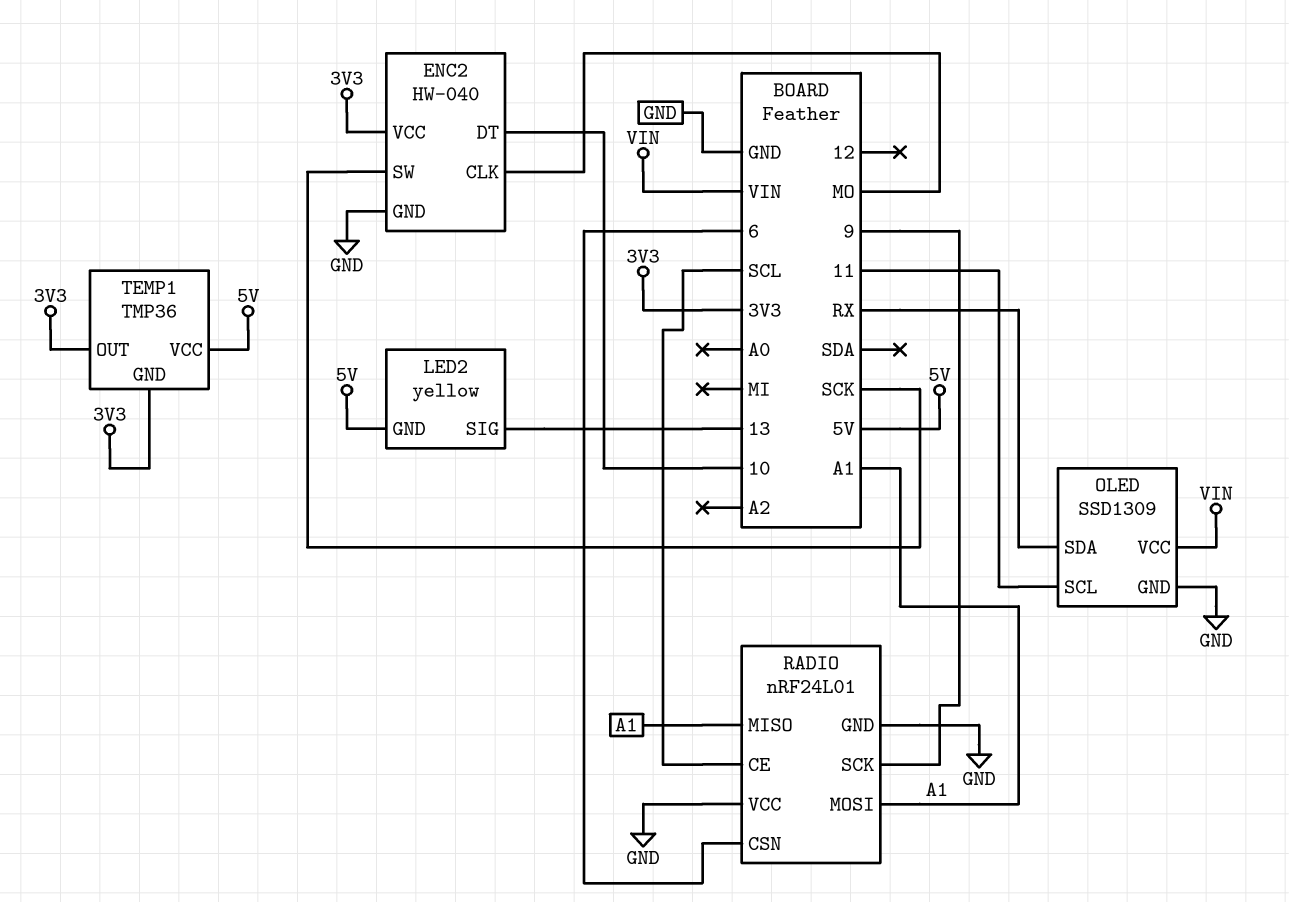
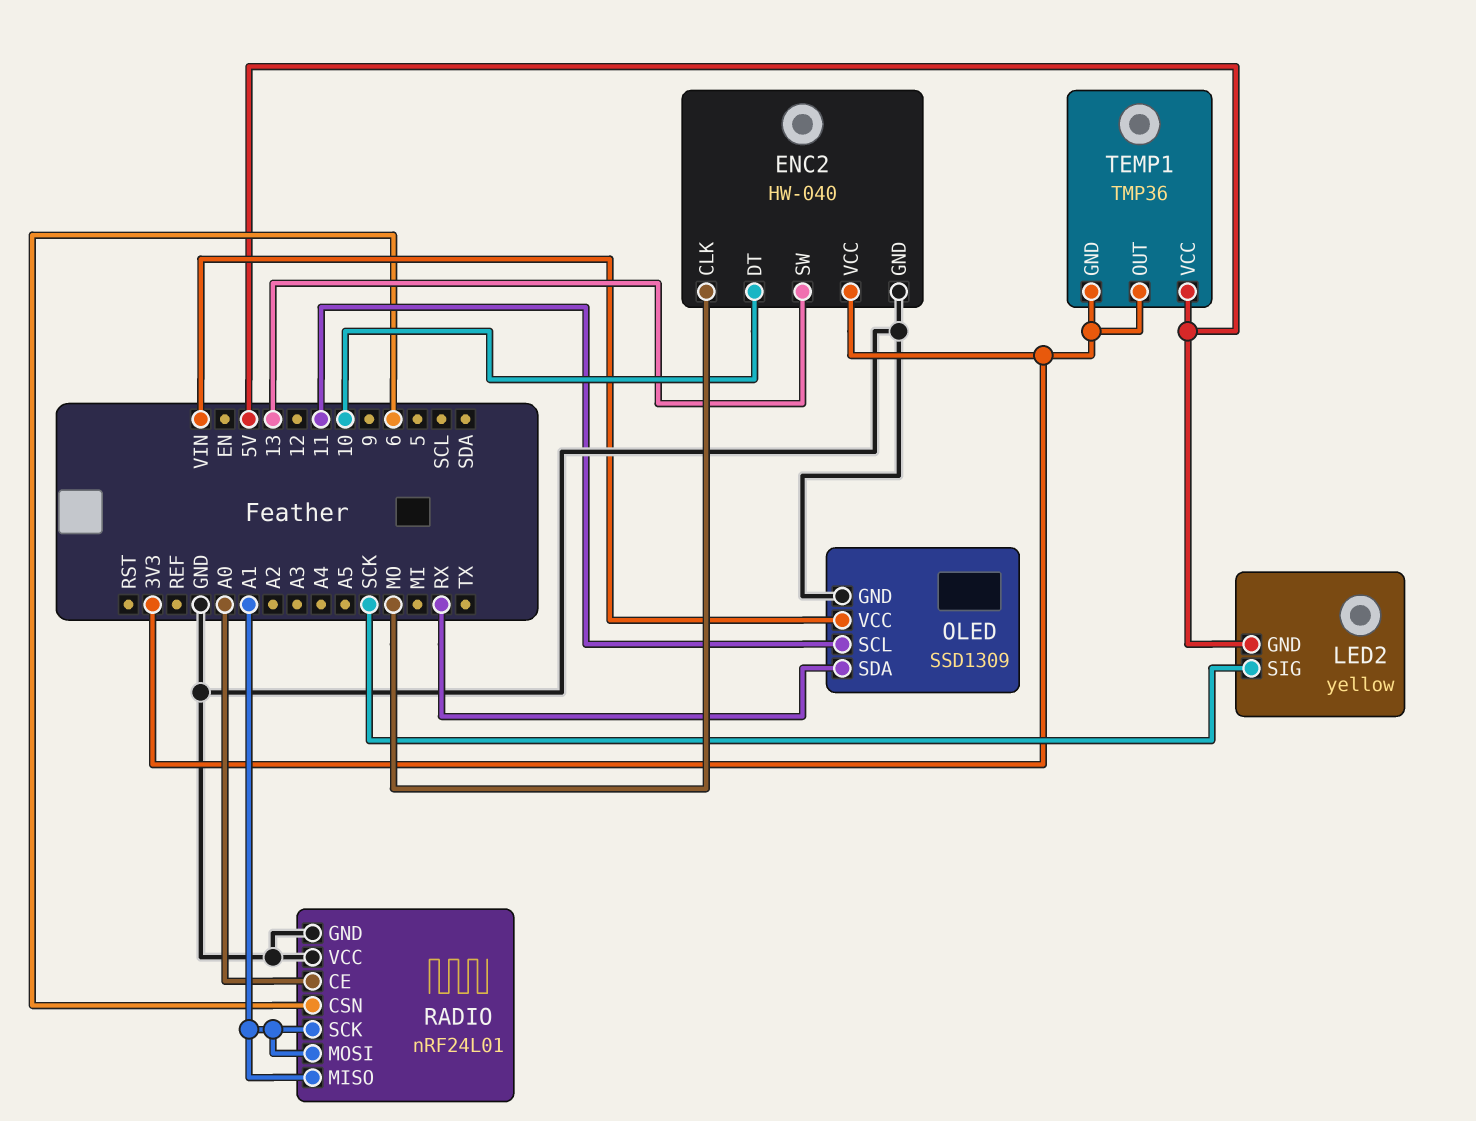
ENC2 pin SW: SCK -> 13
LED2 pin SIG: 13 -> SCK
RADIO pin CE: SCL -> A0
RADIO pin SCK: 9 -> A1

